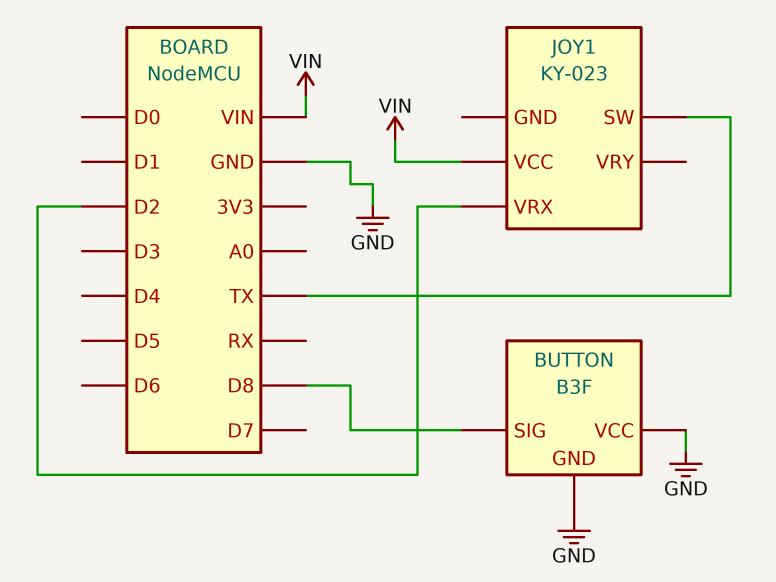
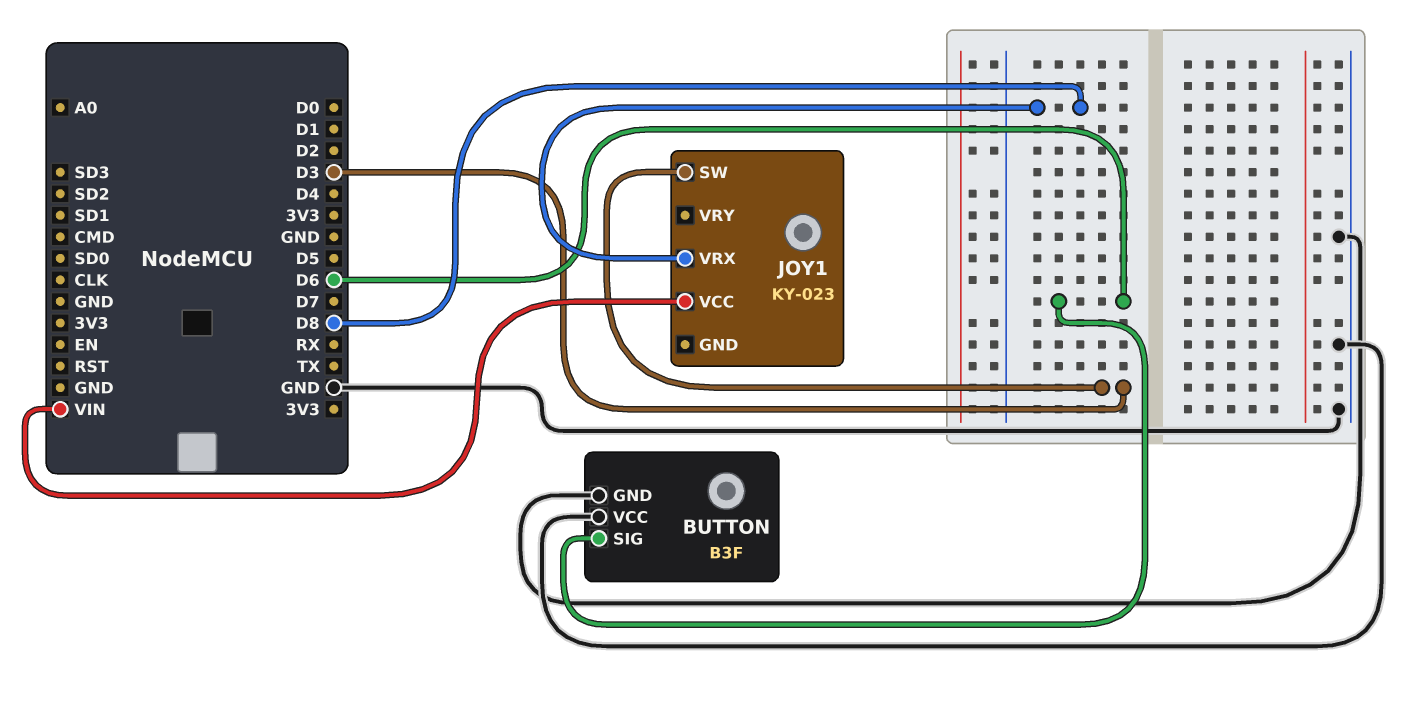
BUTTON pin SIG: D8 -> D6
JOY1 pin SW: TX -> D3
JOY1 pin VRX: D2 -> D8

